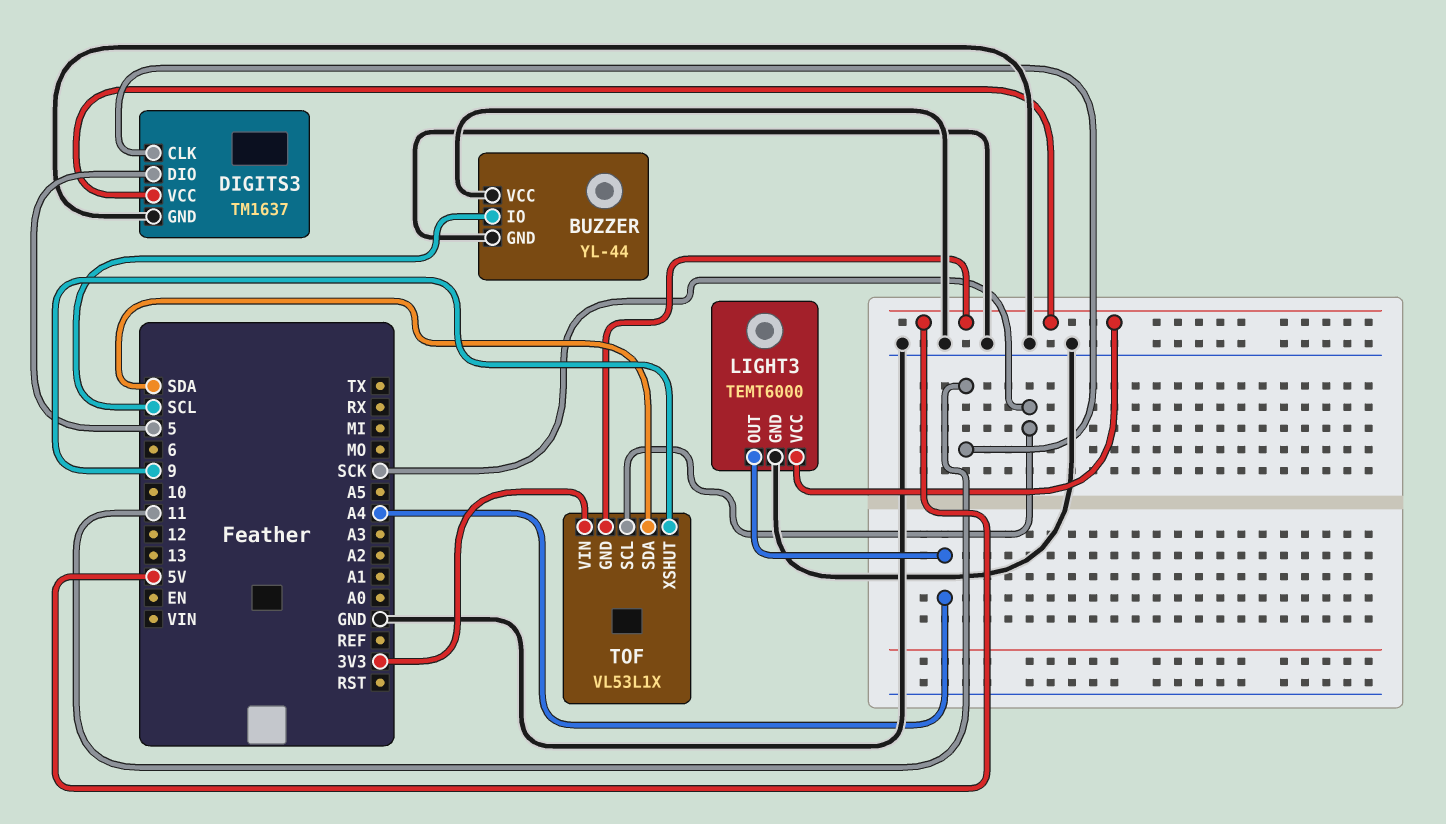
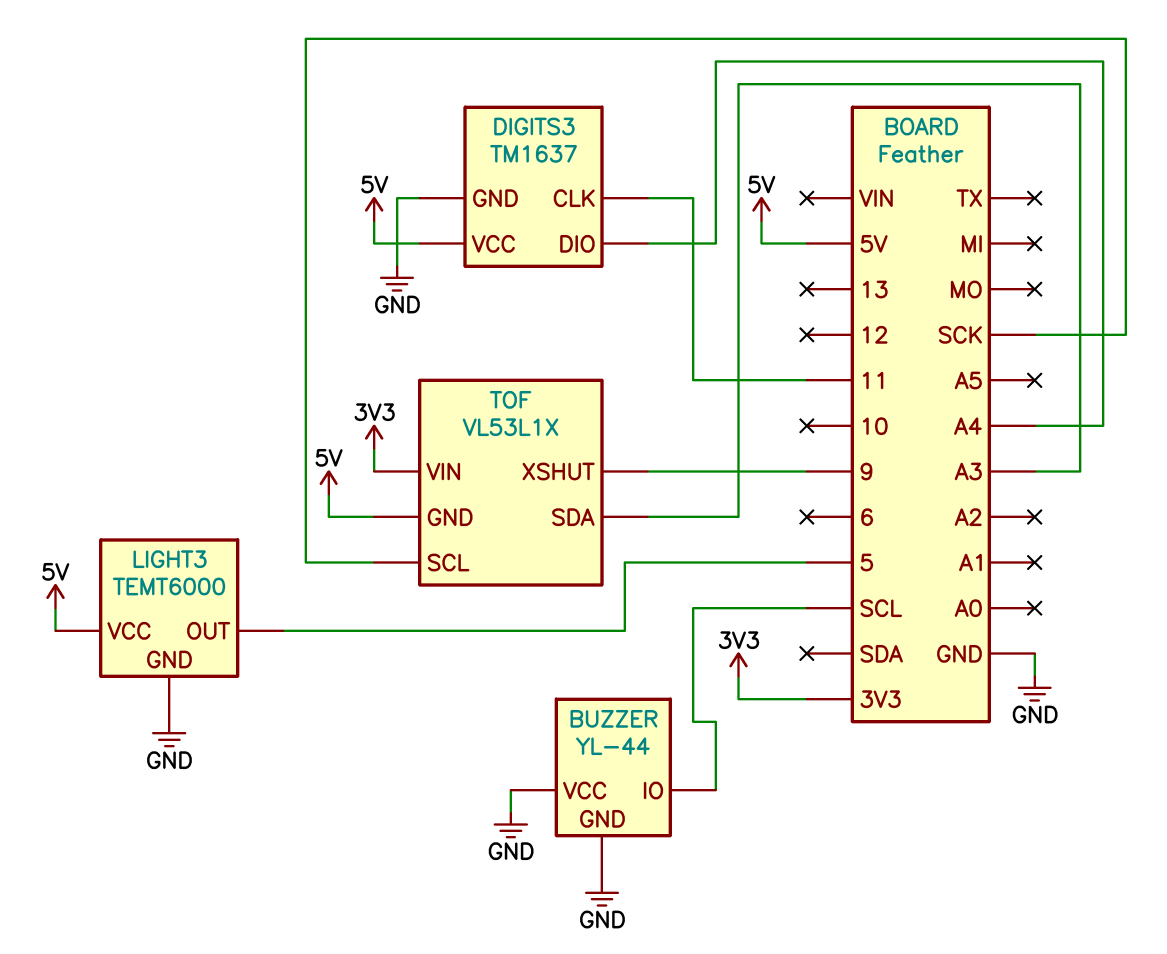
DIGITS3 pin DIO: 5 -> A4
LIGHT3 pin OUT: A4 -> 5
TOF pin SDA: SDA -> A3

